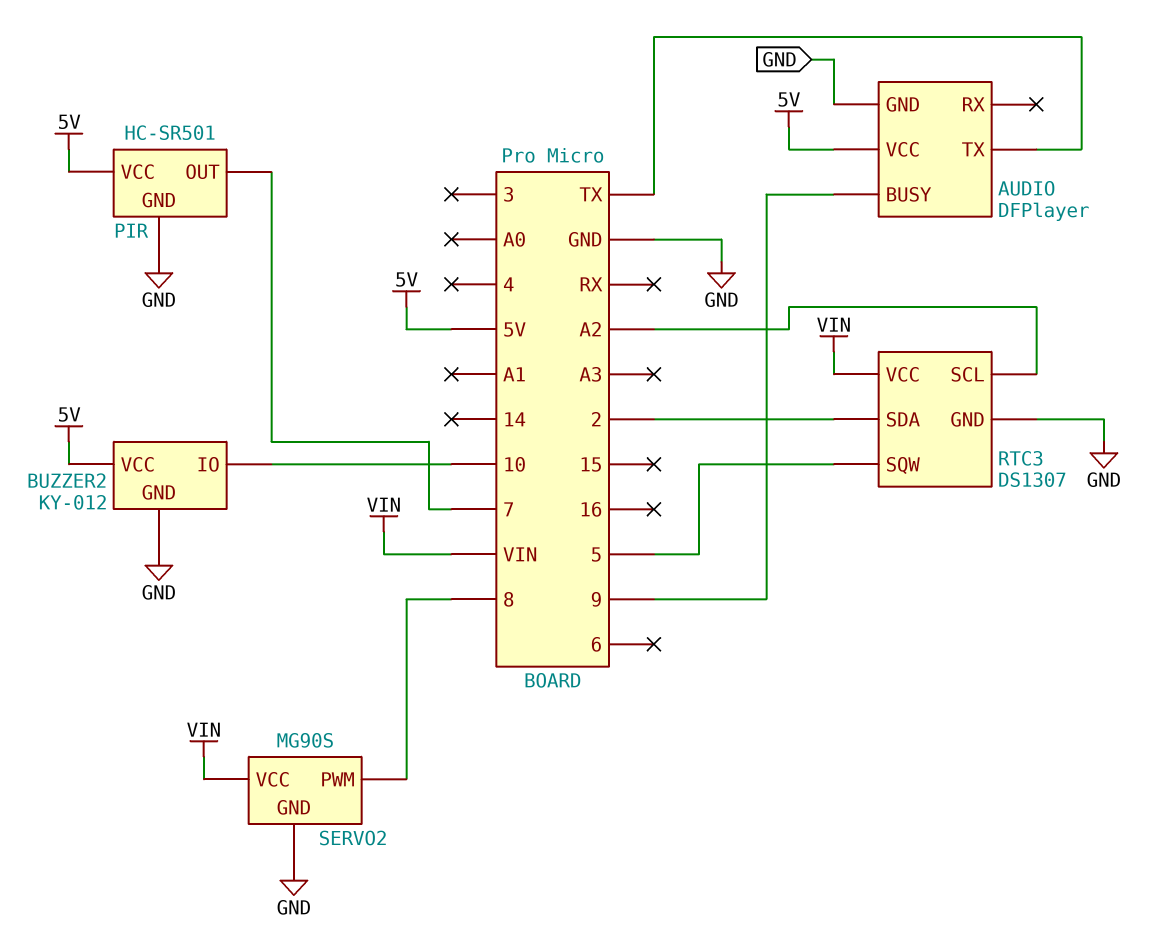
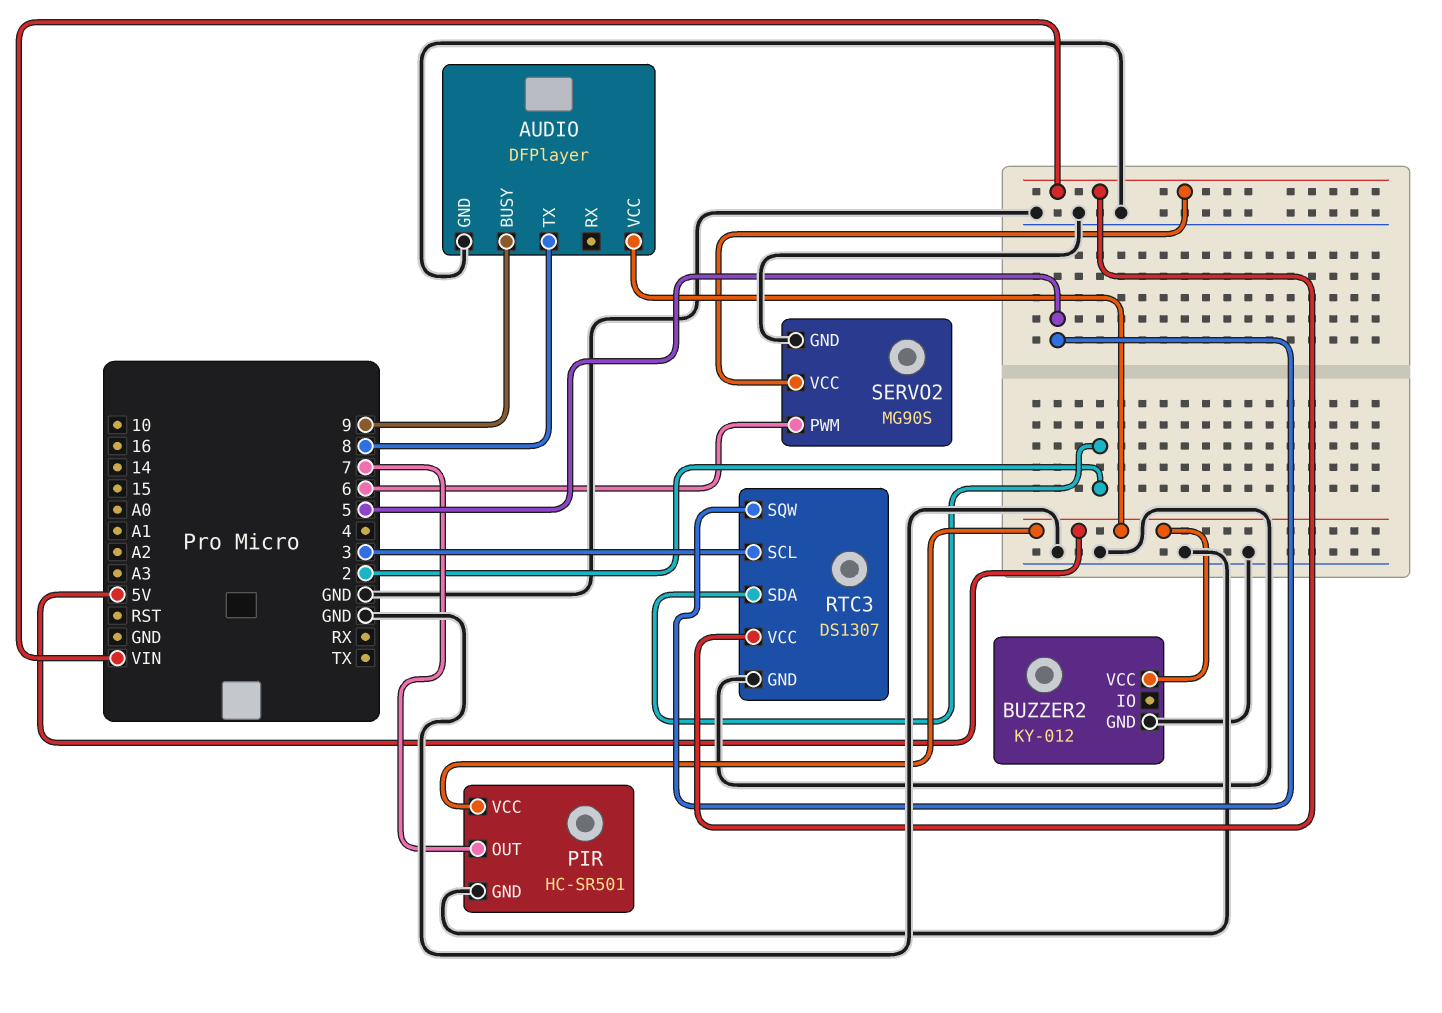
AUDIO pin TX: TX -> 8
BUZZER2 pin IO: 10 -> none
RTC3 pin SCL: A2 -> 3
SERVO2 pin PWM: 8 -> 6

